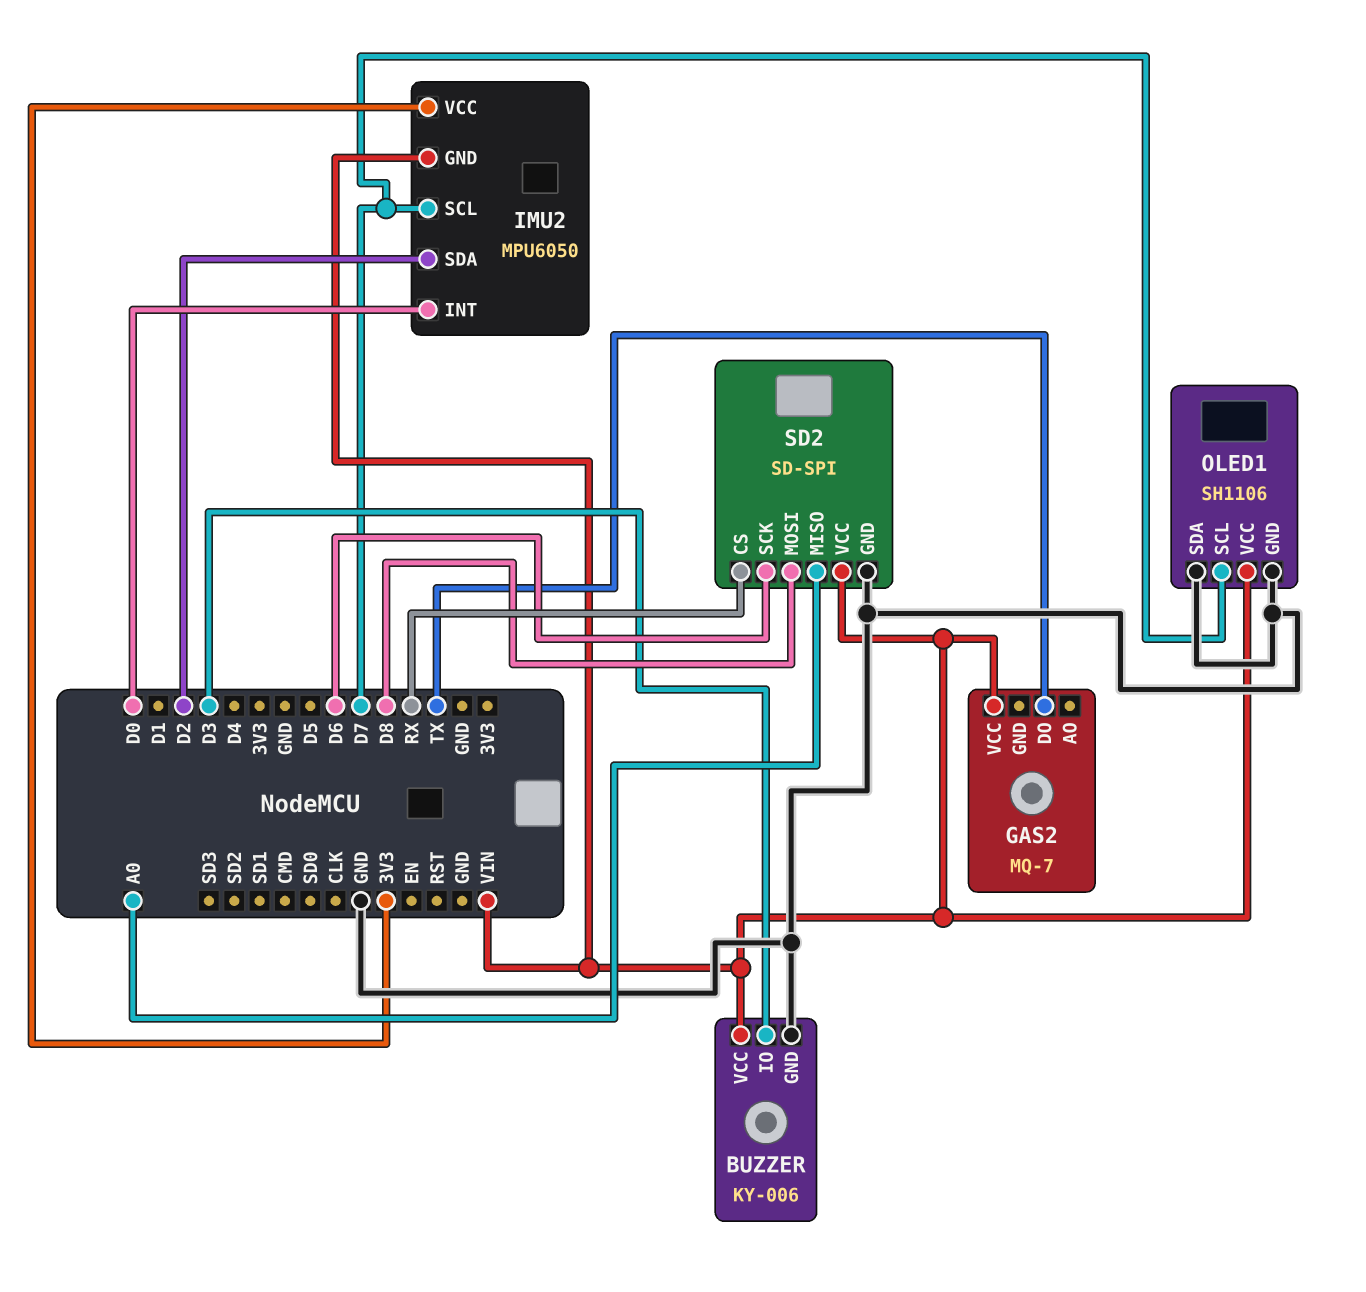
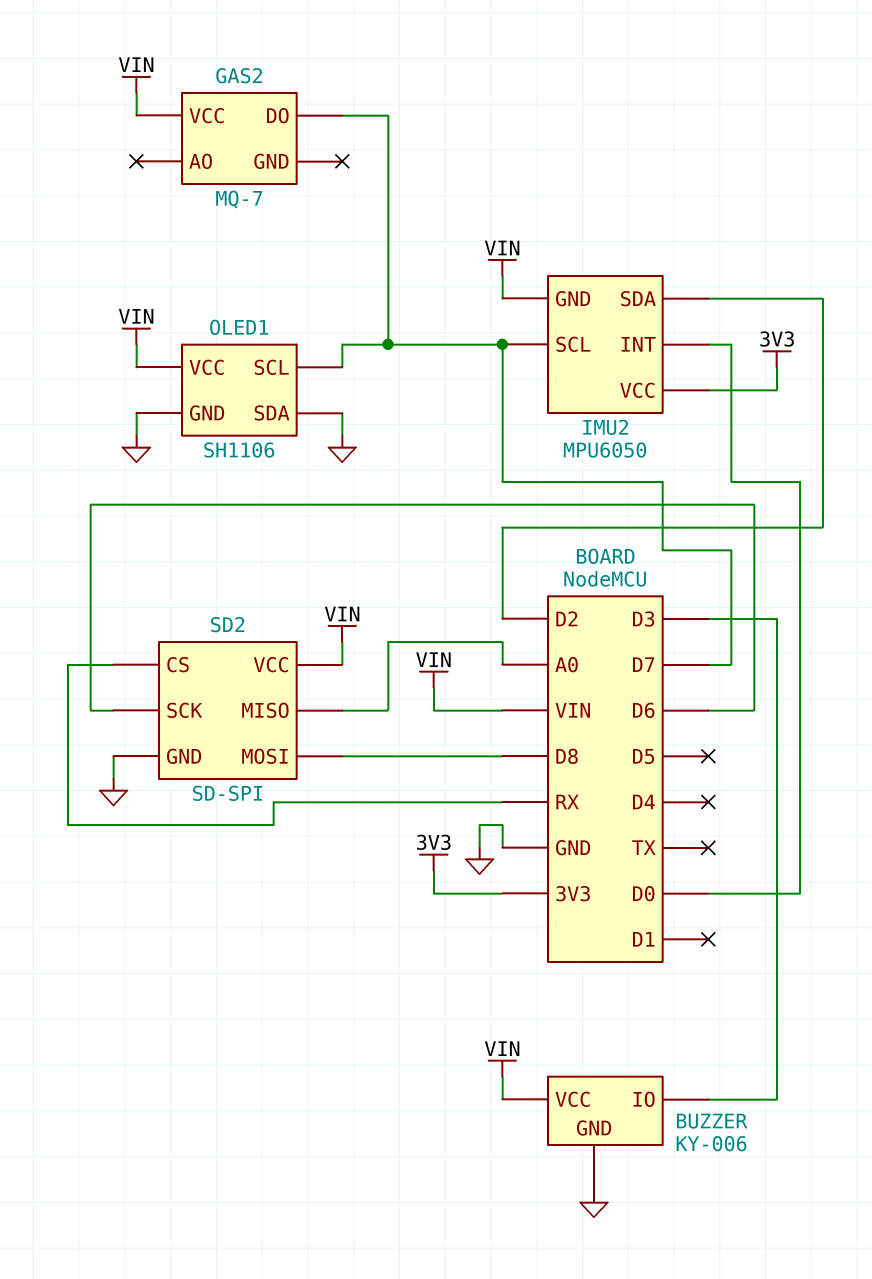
GAS2 pin DO: TX -> D7

